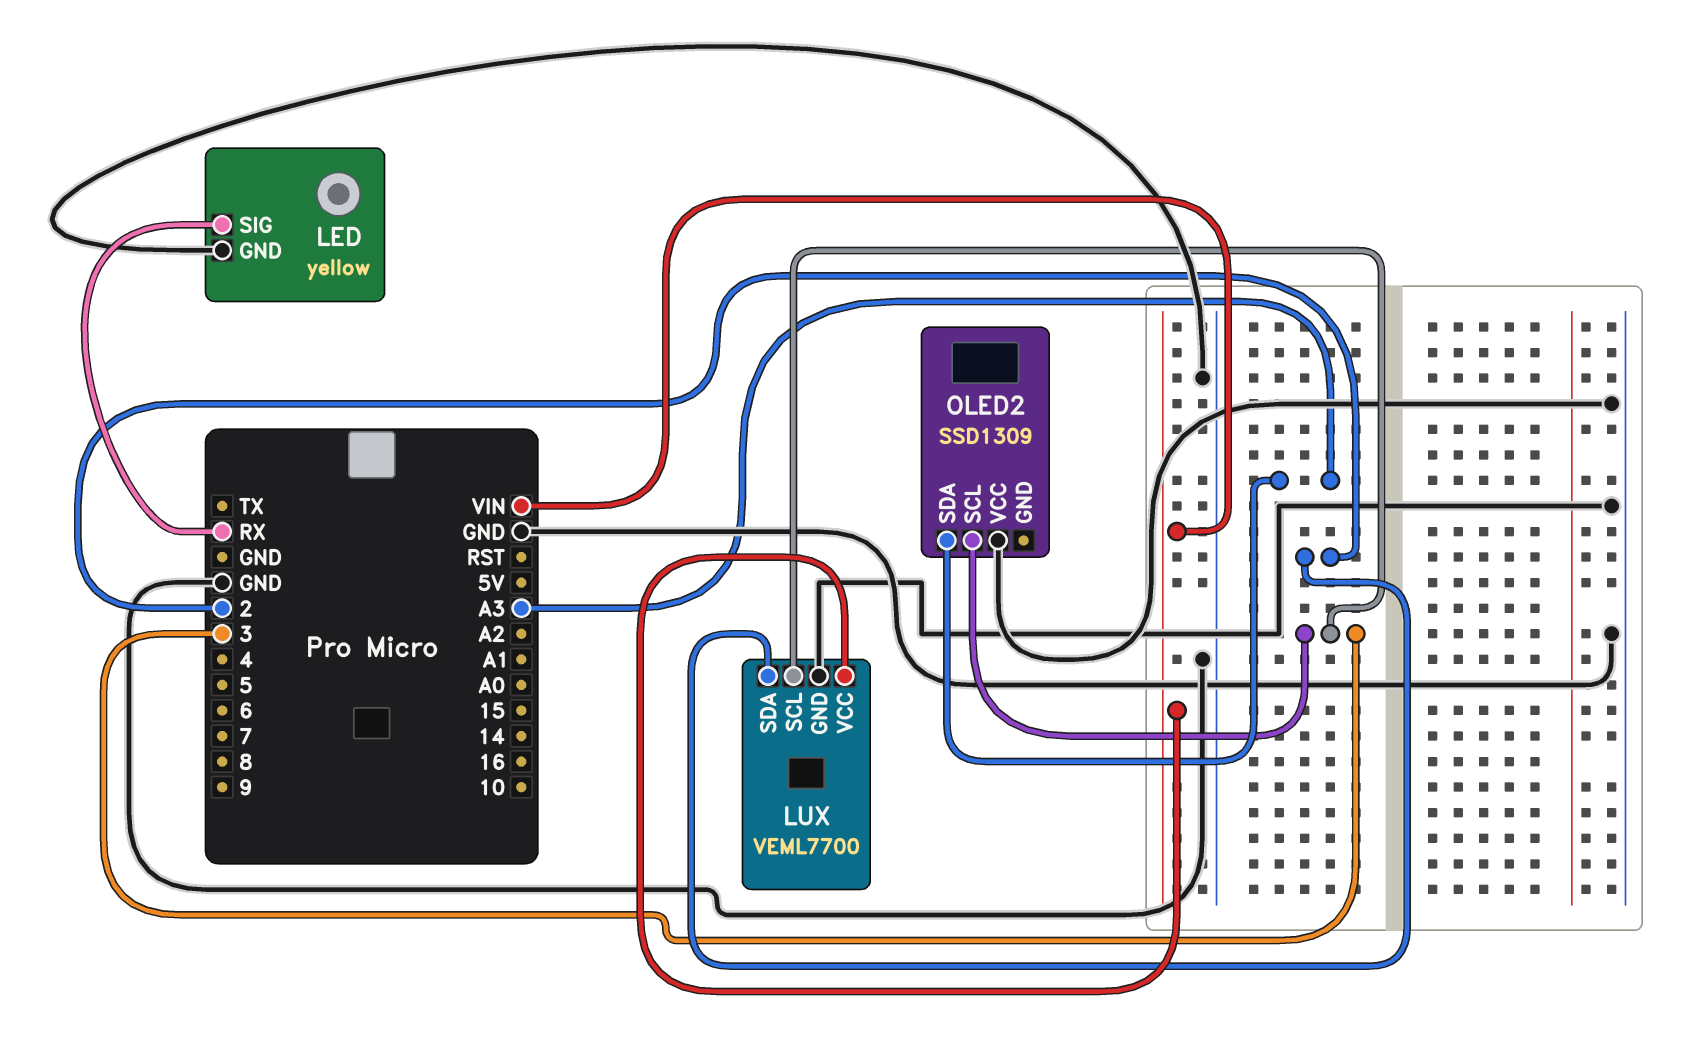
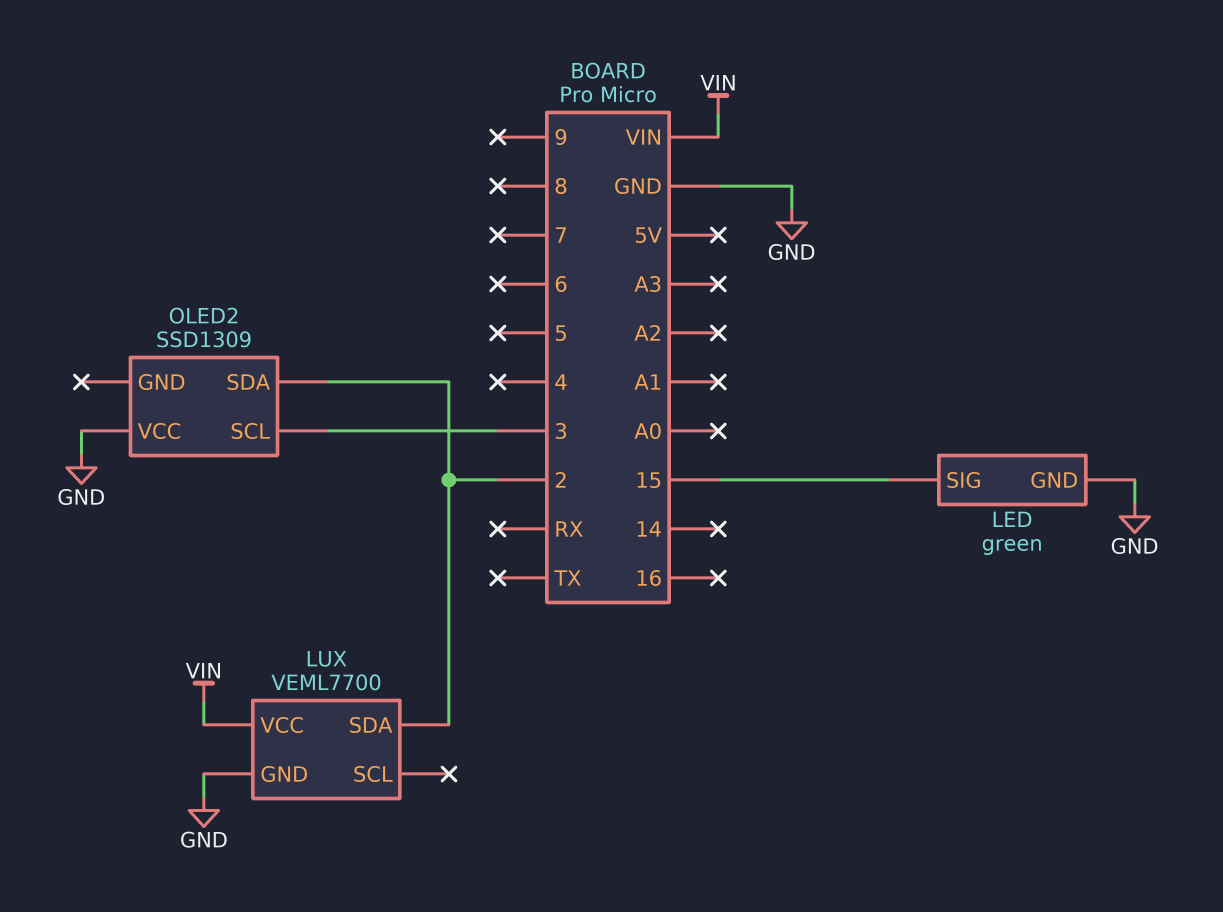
LED: yellow -> green
LED pin SIG: RX -> 15
LUX pin SCL: 3 -> none
OLED2 pin SDA: A3 -> 2

